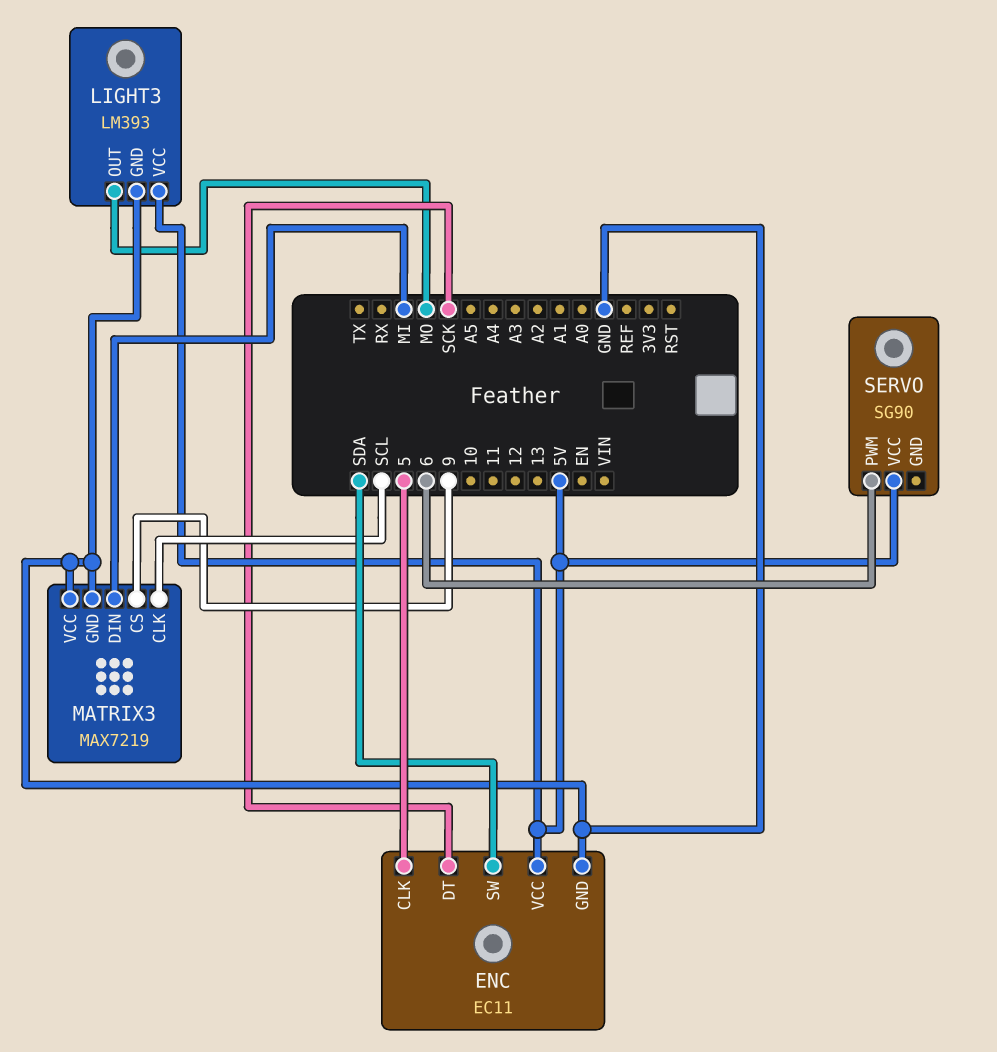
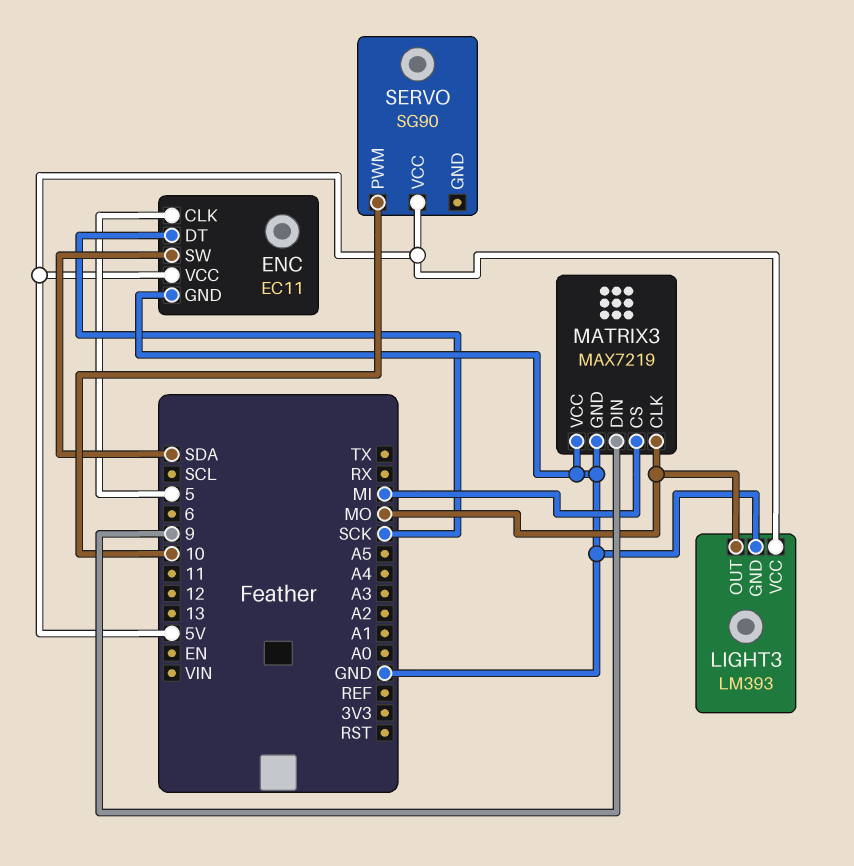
MATRIX3 pin CLK: SCL -> MO
MATRIX3 pin CS: 9 -> MI
MATRIX3 pin DIN: MI -> 9
SERVO pin PWM: 6 -> 10

